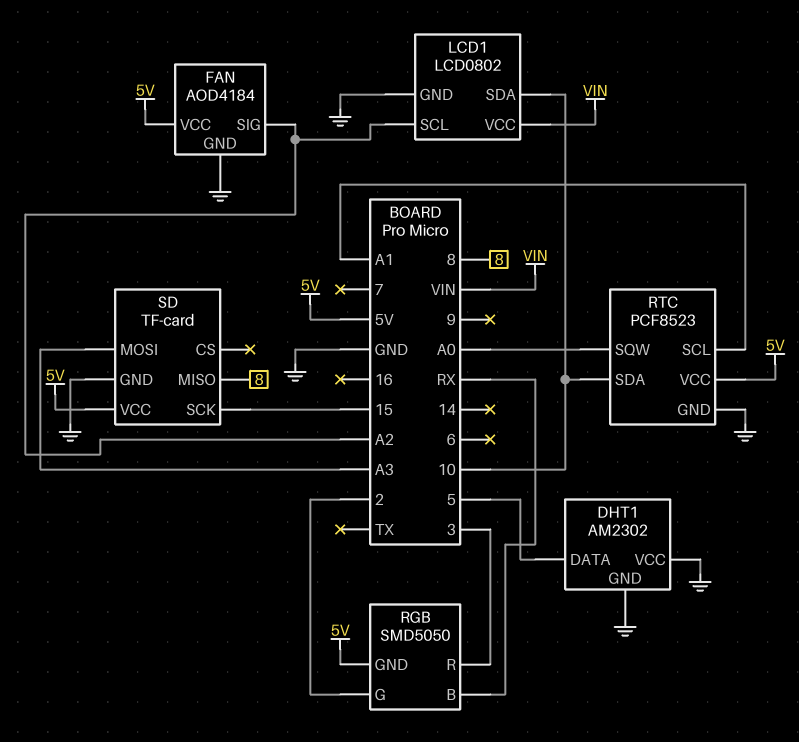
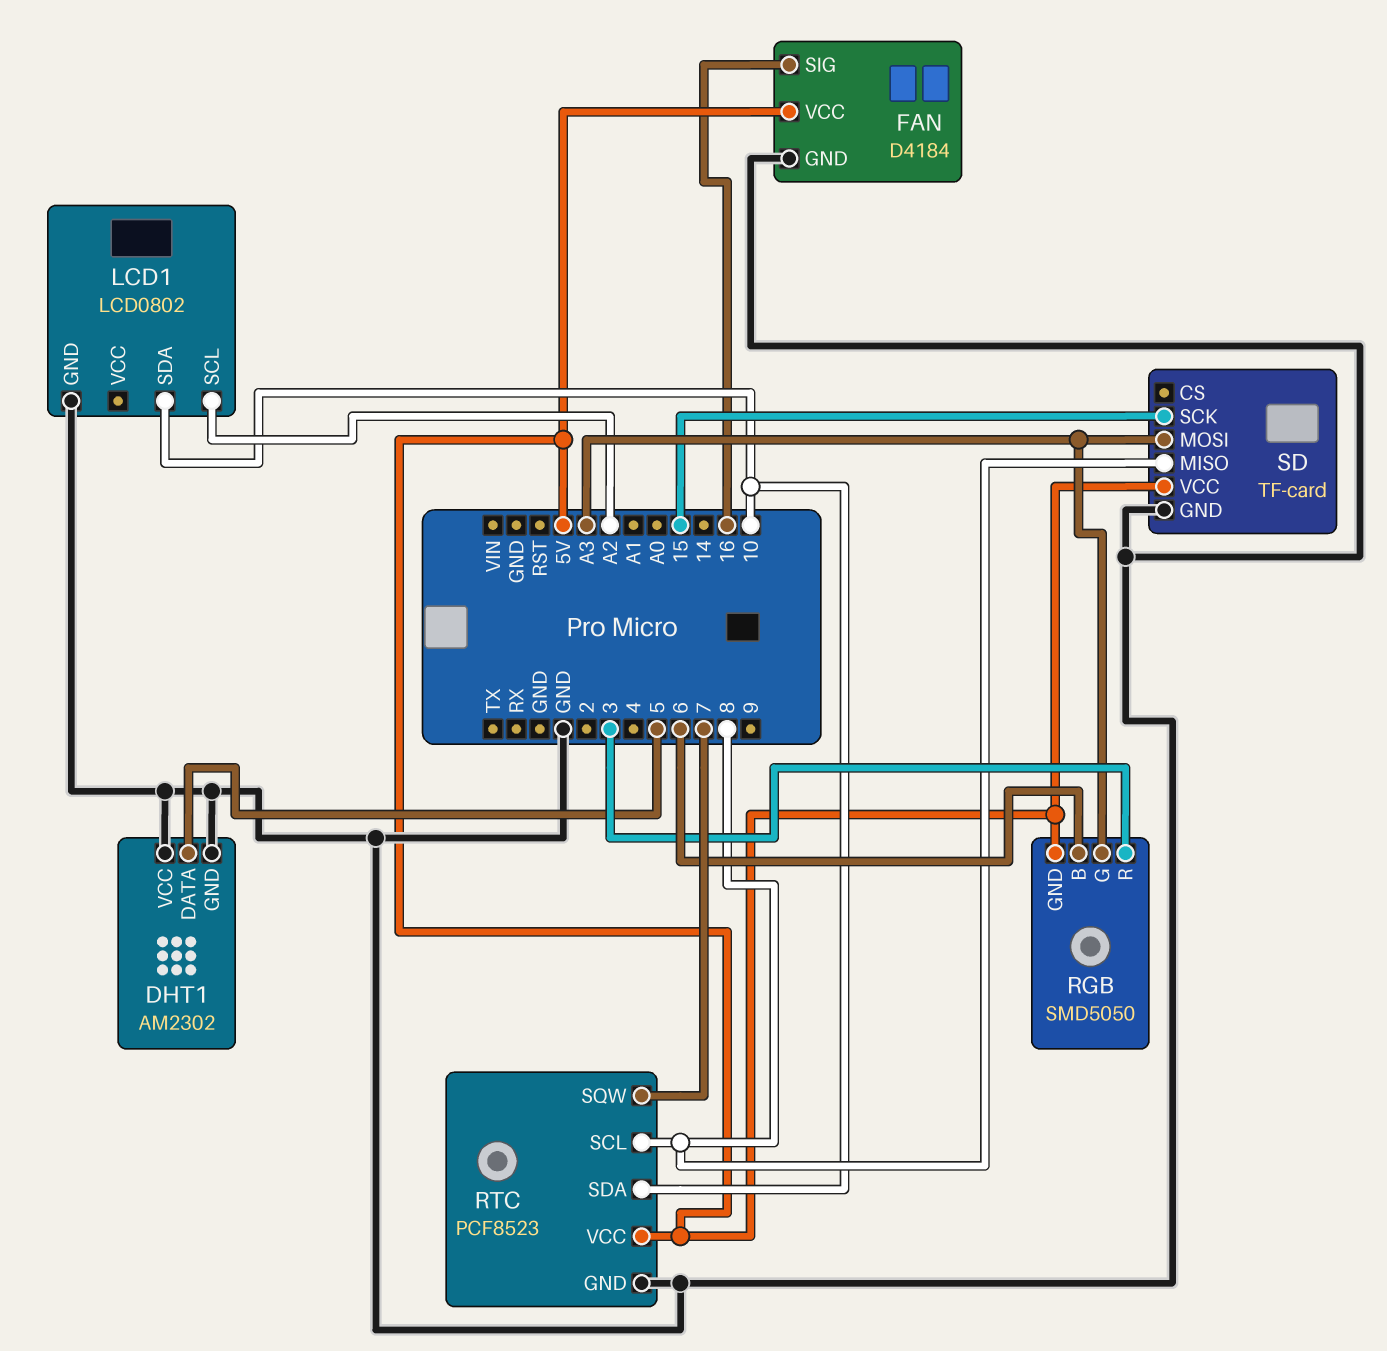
FAN: AOD4184 -> D4184
FAN pin SIG: A2 -> 16
LCD1 pin VCC: VIN -> none
RGB pin B: RX -> 6
RGB pin G: 2 -> A3
RTC pin SCL: A1 -> 8
RTC pin SQW: A0 -> 7

